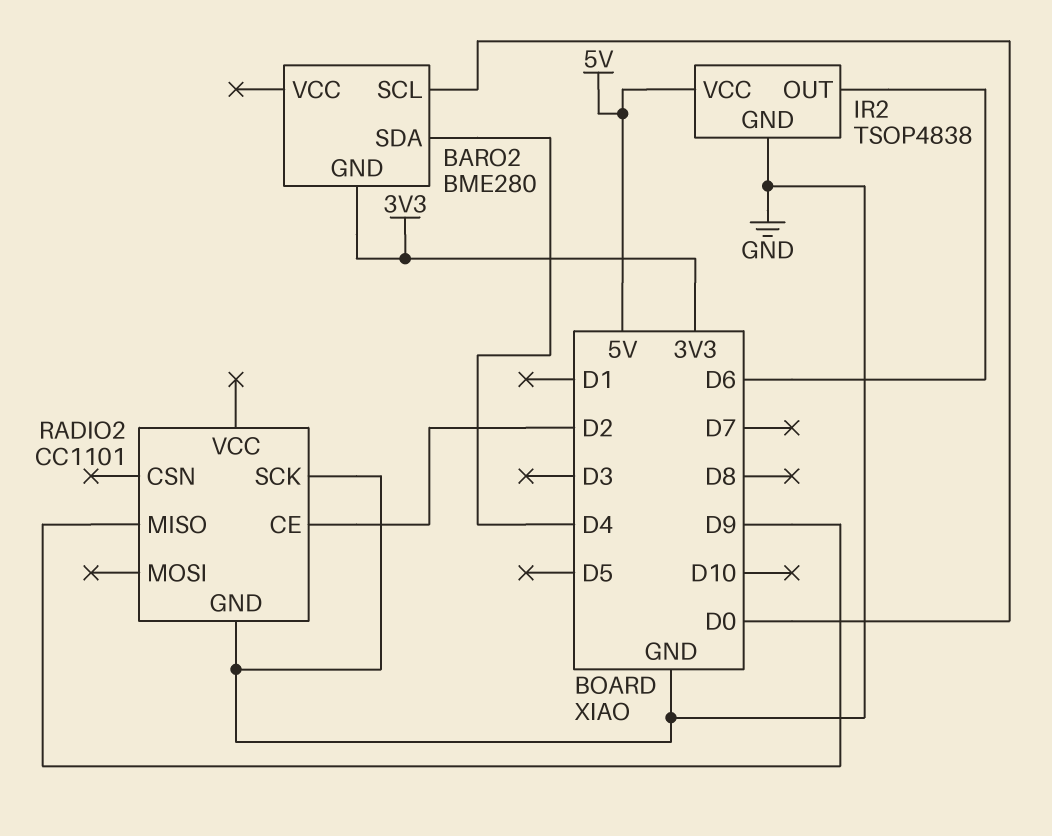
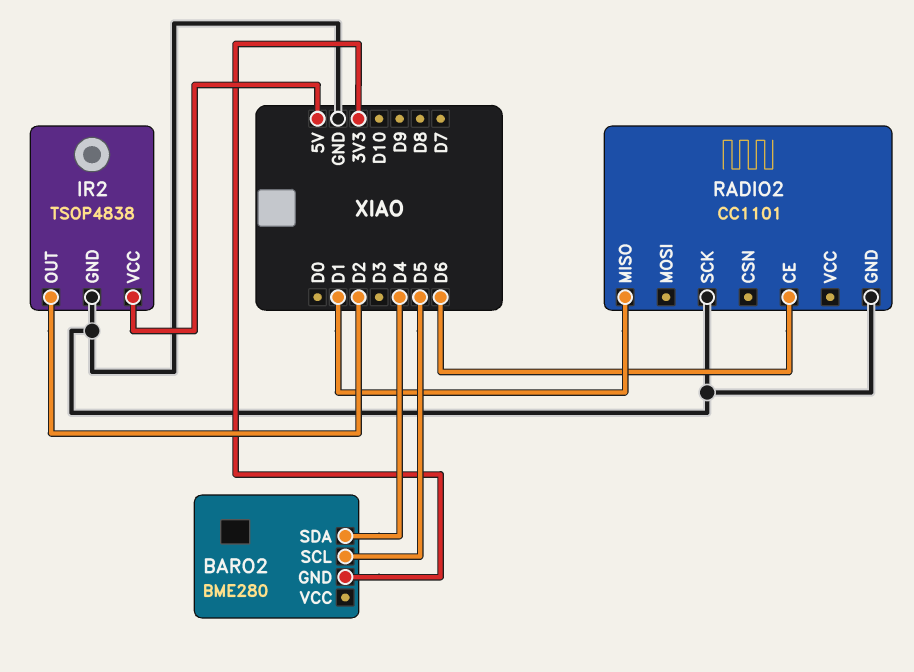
BARO2 pin SCL: D0 -> D5
IR2 pin OUT: D6 -> D2
RADIO2 pin CE: D2 -> D6
RADIO2 pin MISO: D9 -> D1

